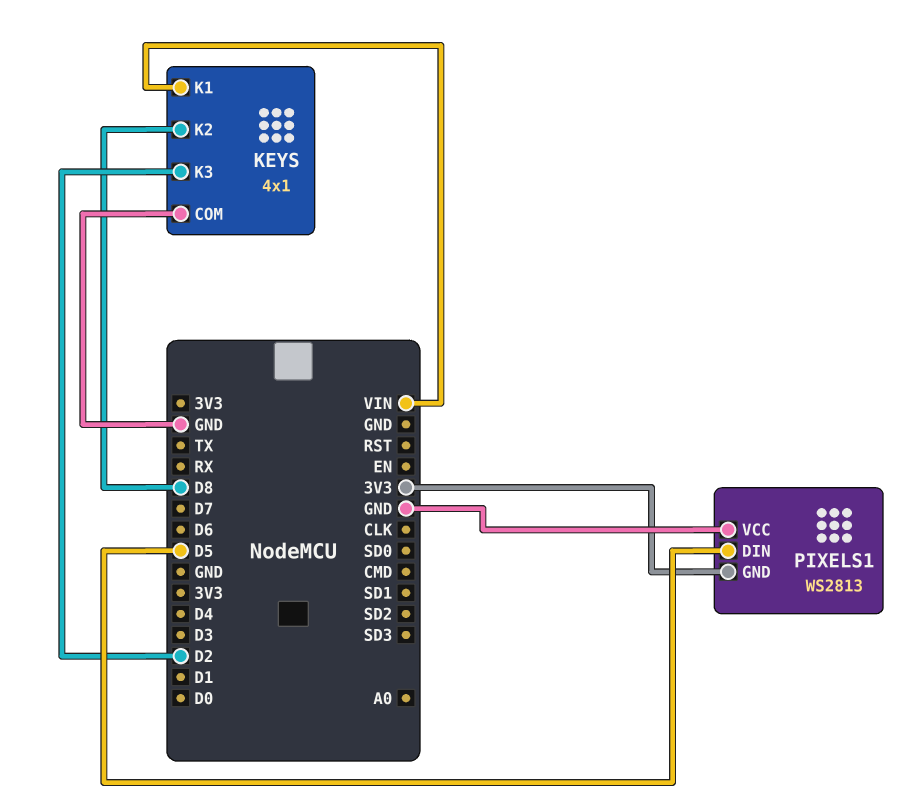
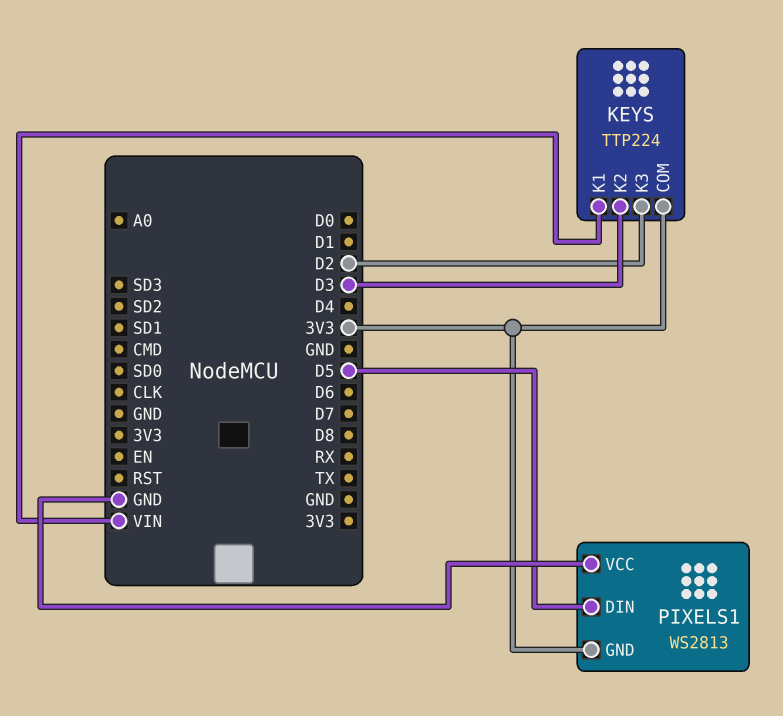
KEYS: 4x1 -> TTP224
KEYS pin COM: GND -> 3V3
KEYS pin K2: D8 -> D3

